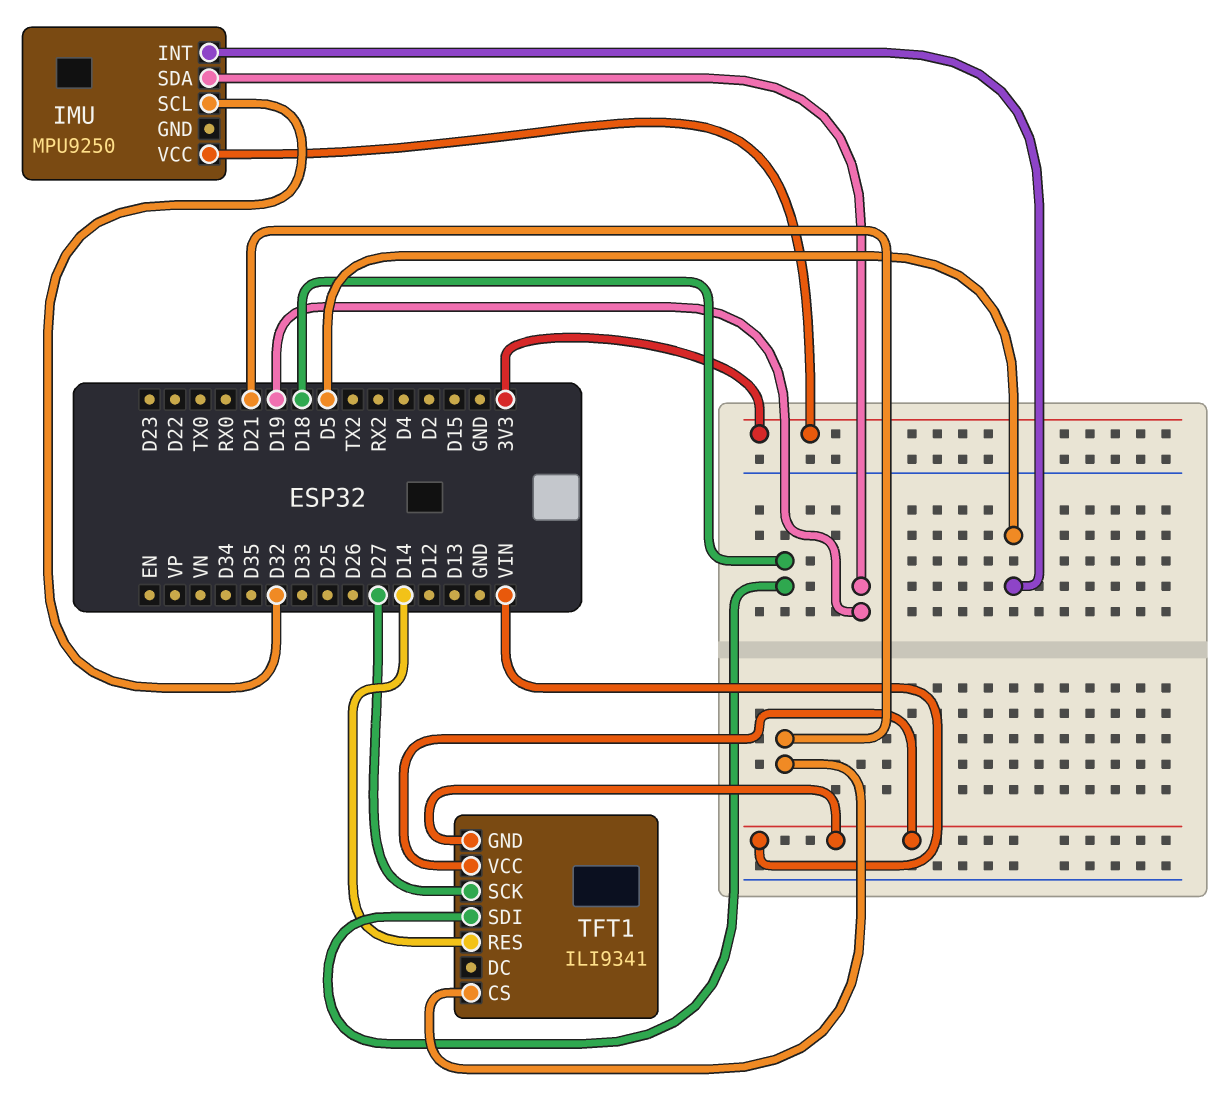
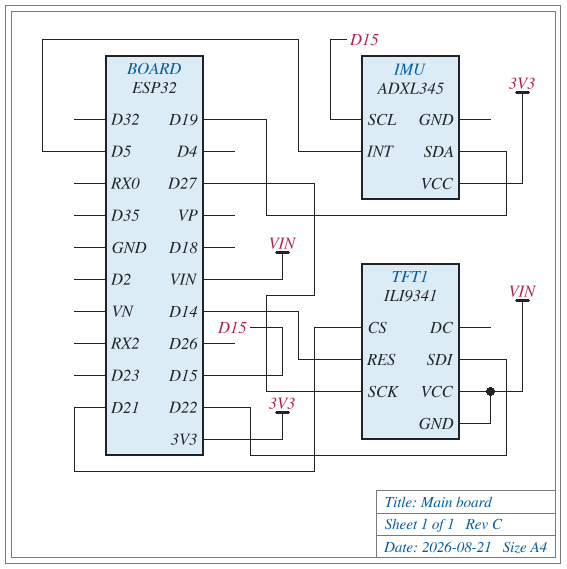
IMU: MPU9250 -> ADXL345
IMU pin SCL: D32 -> D15
TFT1 pin SDI: D18 -> D22

